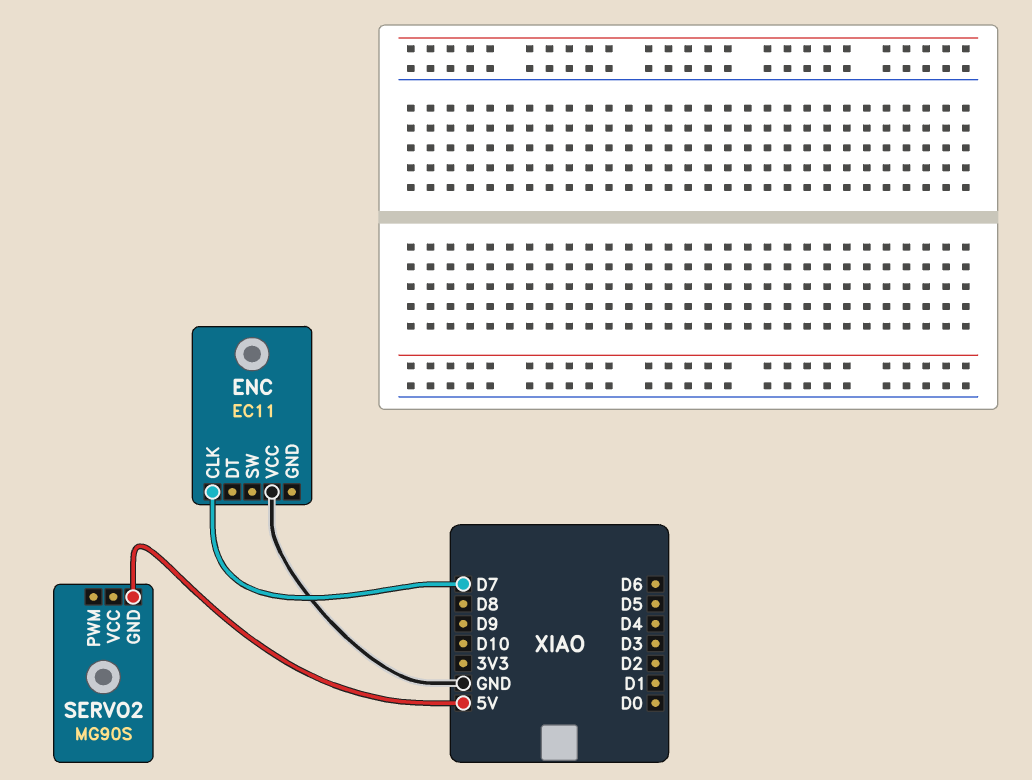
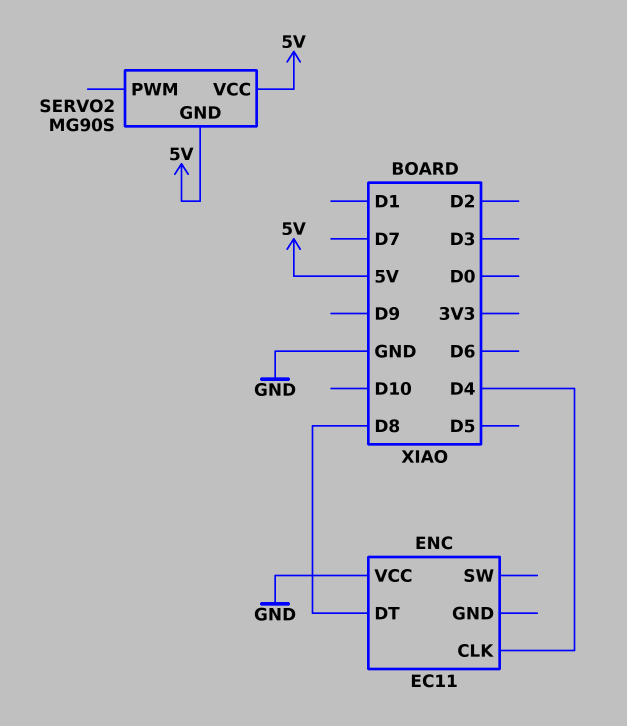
ENC pin CLK: D7 -> D4
ENC pin DT: none -> D8
SERVO2 pin VCC: none -> 5V

